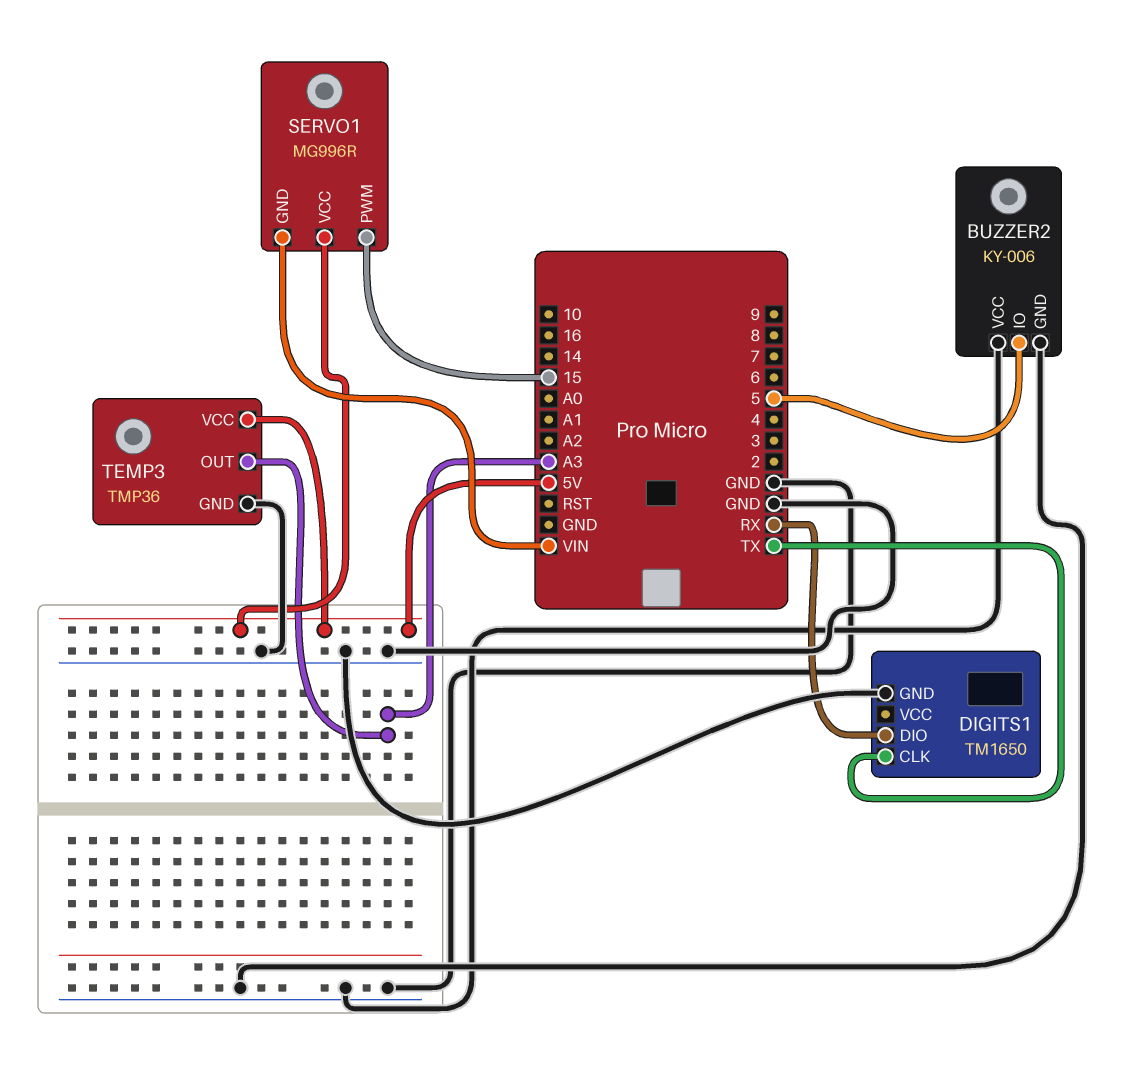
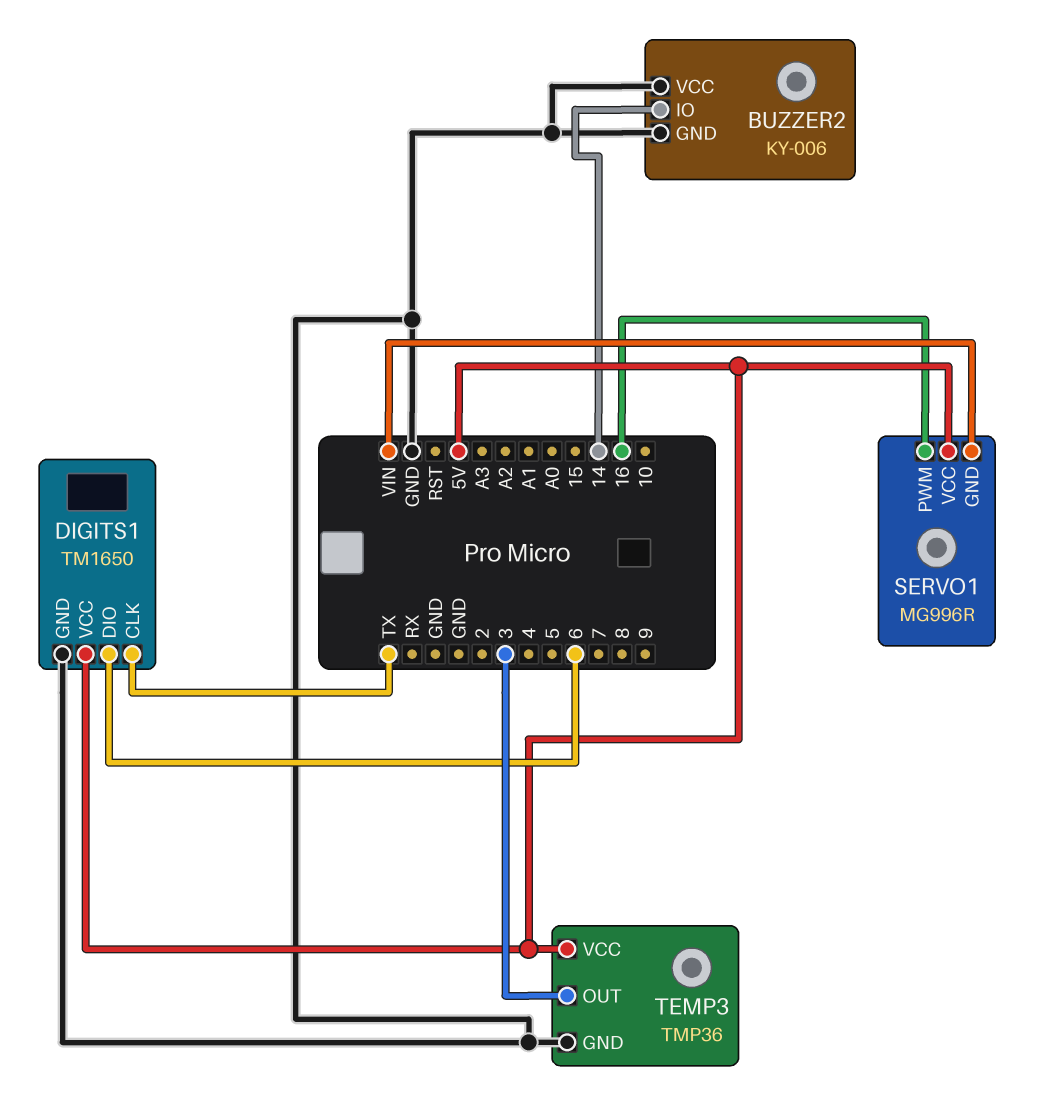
BUZZER2 pin IO: 5 -> 14
DIGITS1 pin DIO: RX -> 6
DIGITS1 pin VCC: none -> 5V
SERVO1 pin PWM: 15 -> 16
TEMP3 pin OUT: A3 -> 3

